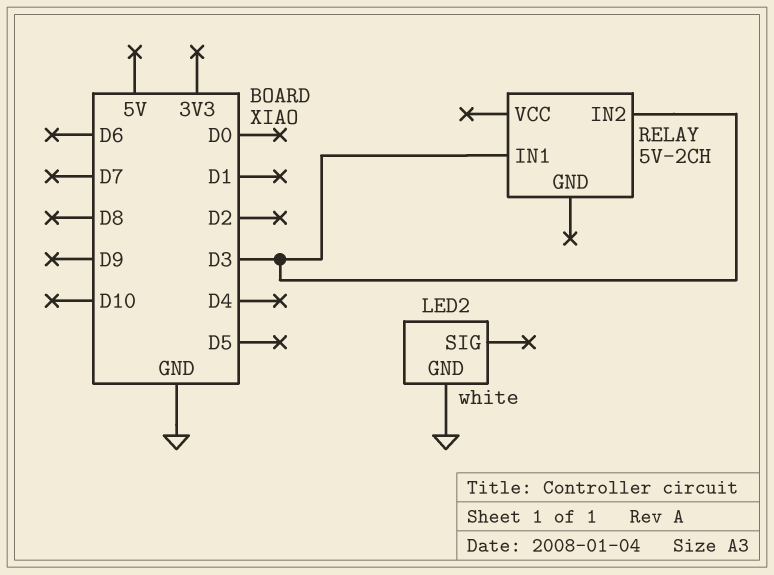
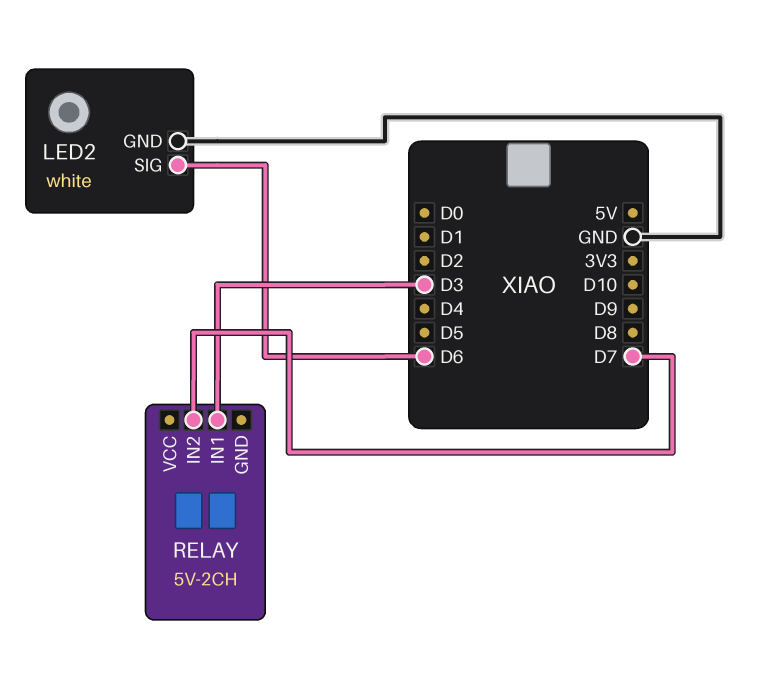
LED2 pin SIG: none -> D6
RELAY pin IN2: D3 -> D7

